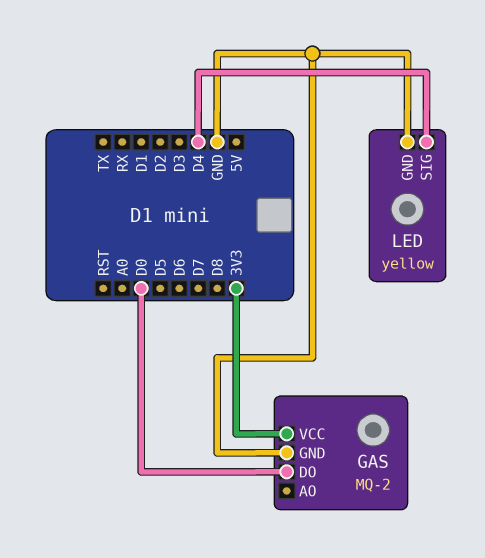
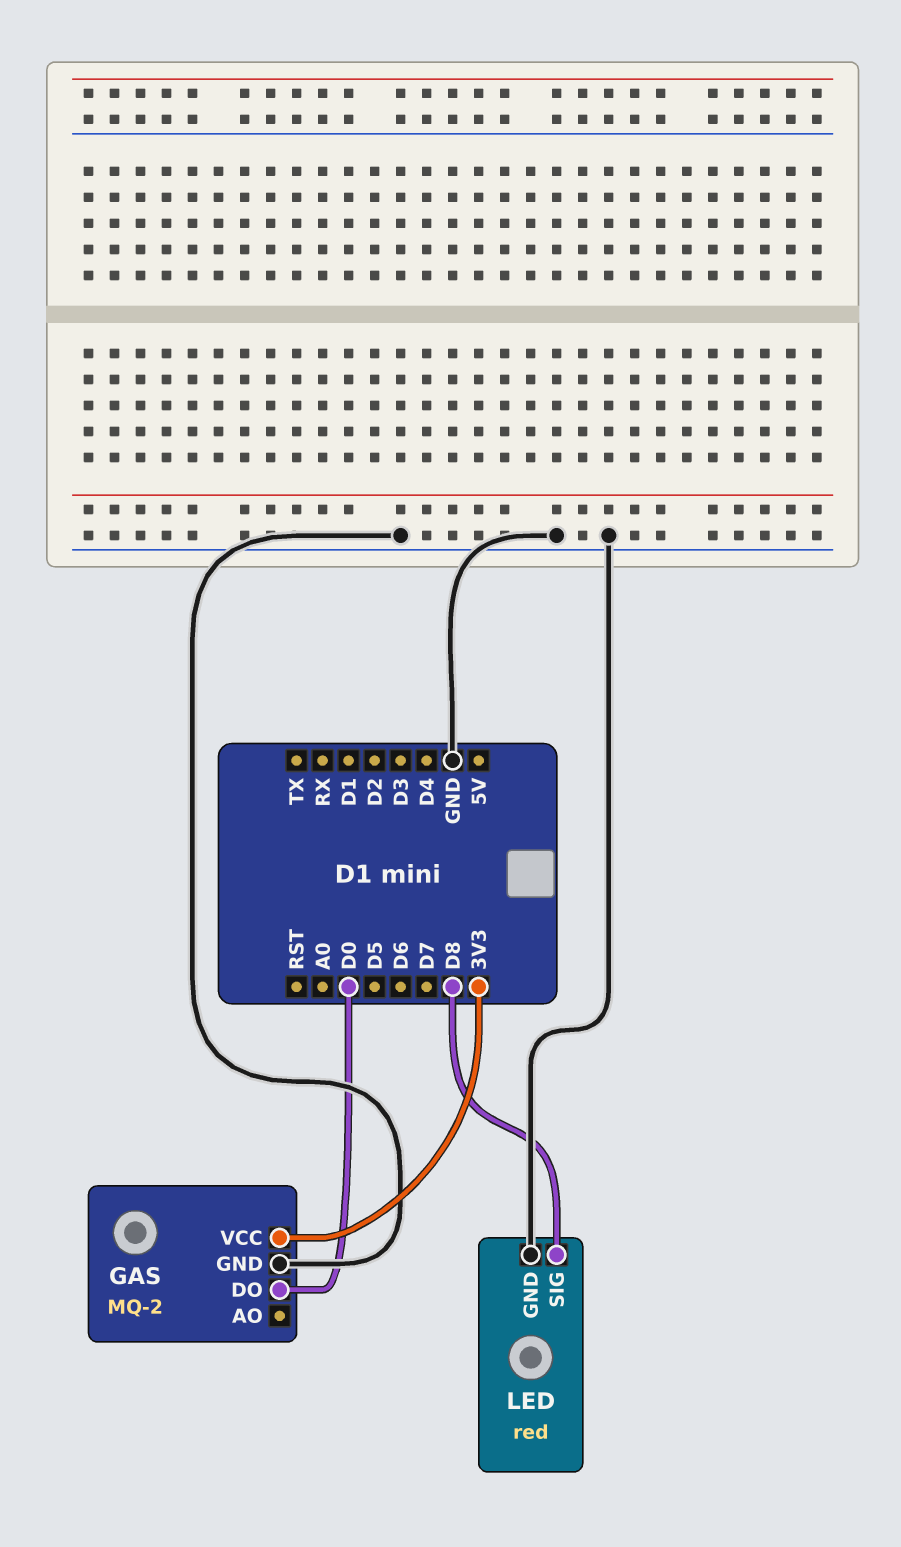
LED: yellow -> red
LED pin SIG: D4 -> D8

